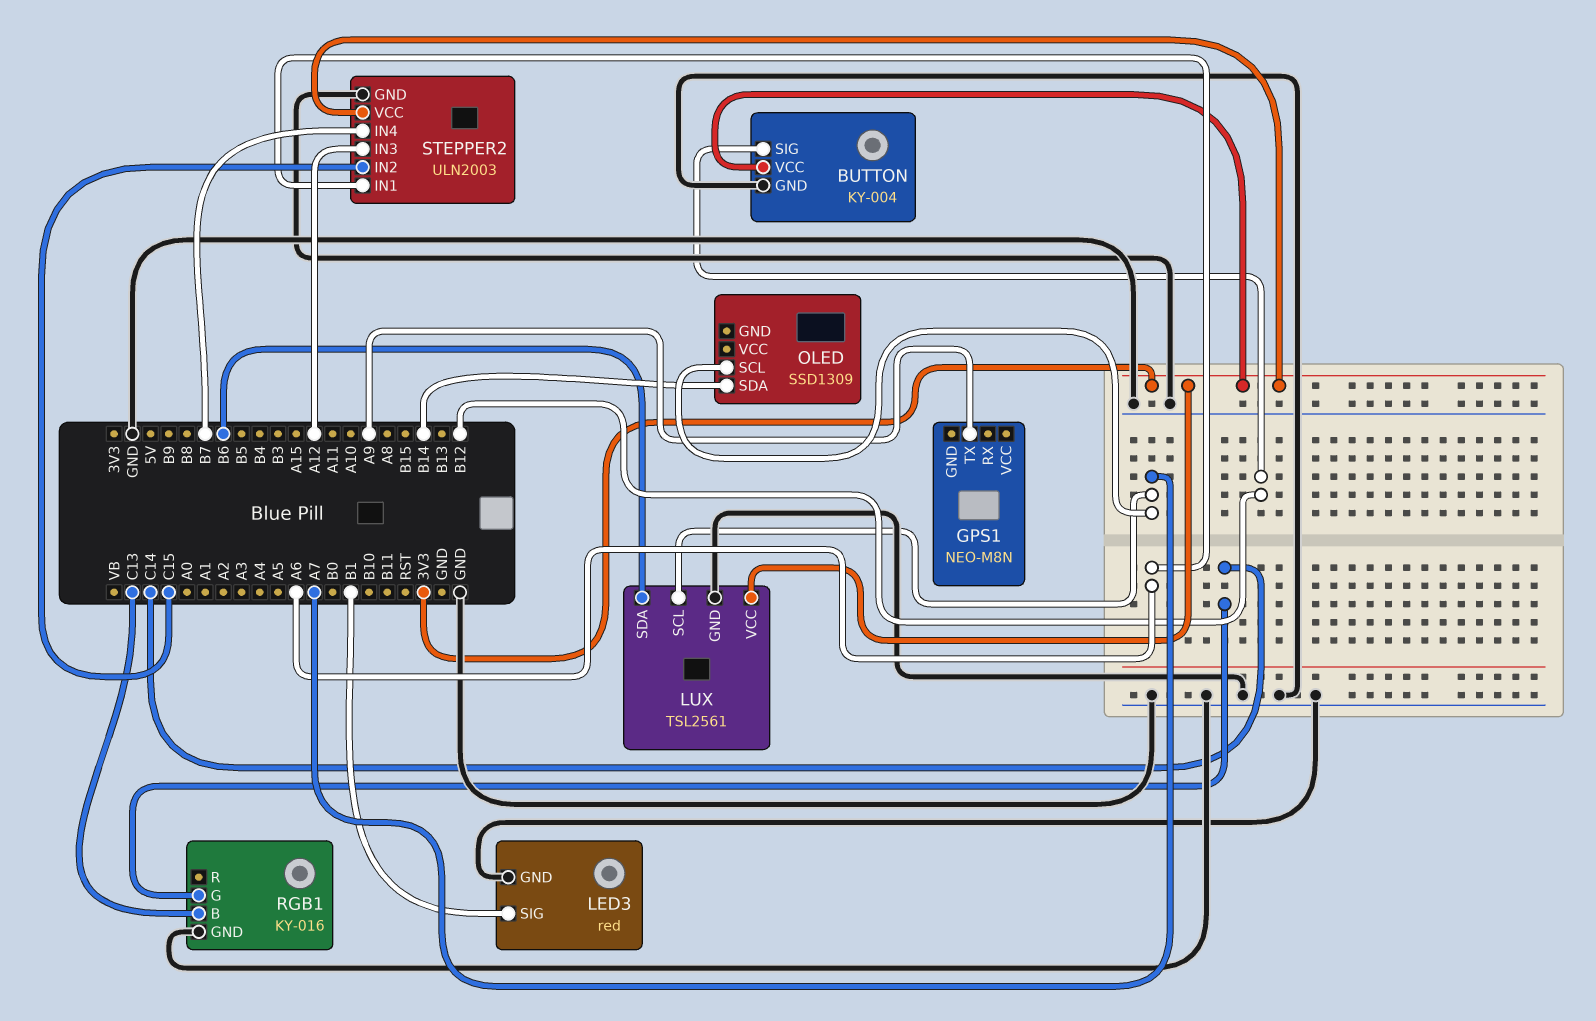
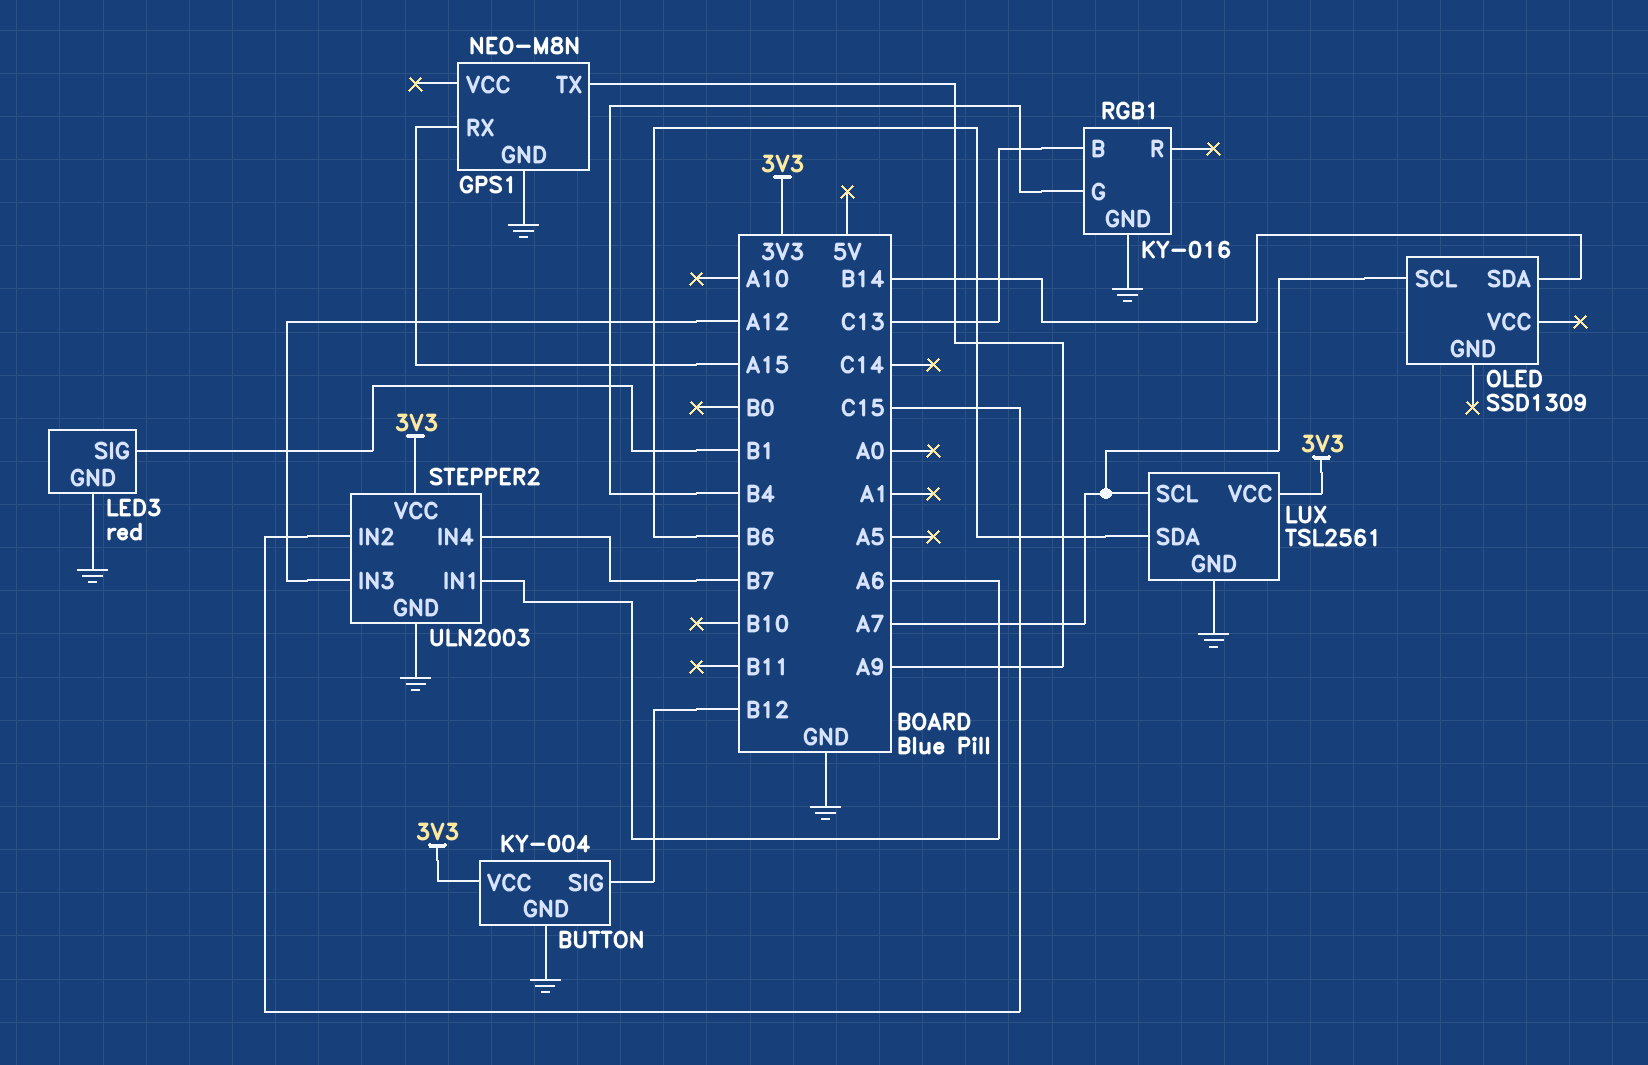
GPS1 pin GND: none -> GND
GPS1 pin RX: none -> A15
RGB1 pin G: C14 -> B4

